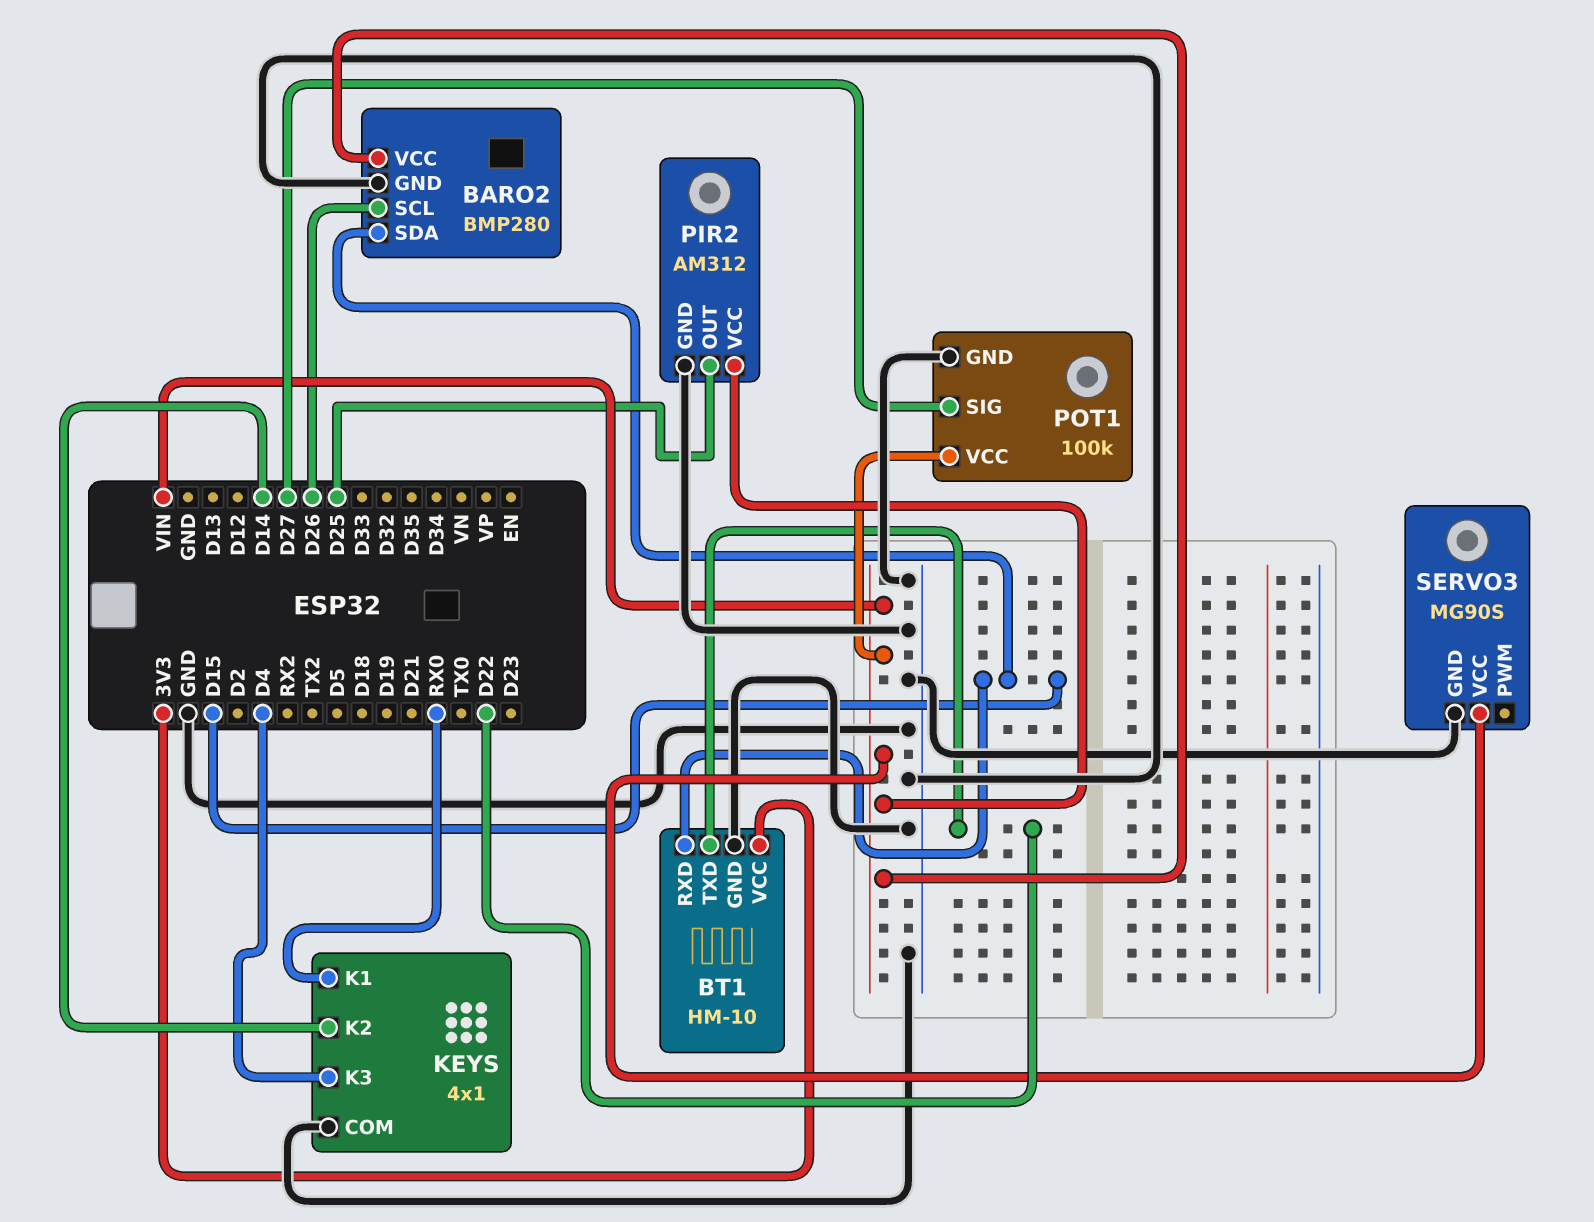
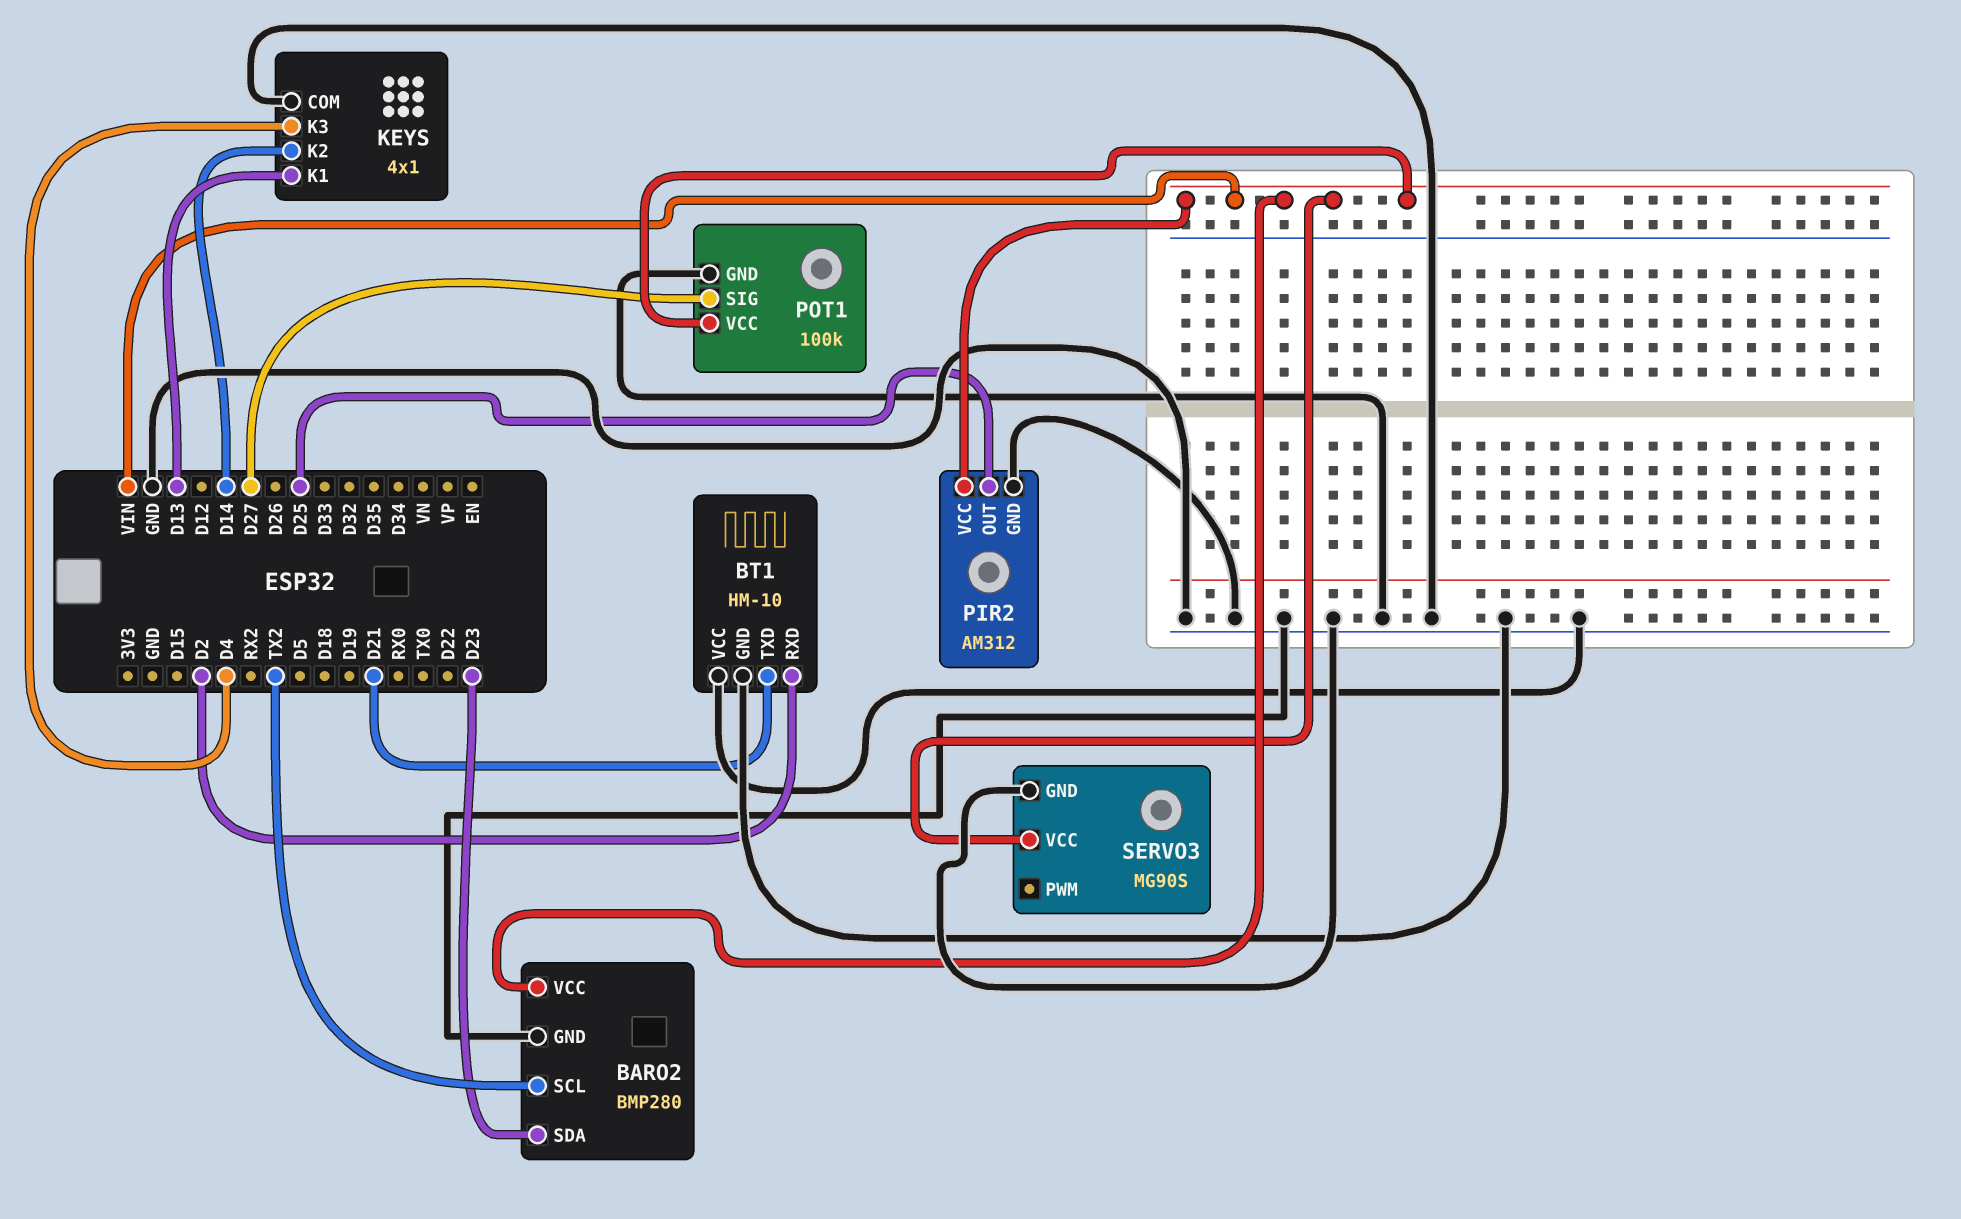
BARO2 pin SCL: D26 -> TX2
BARO2 pin SDA: D15 -> D23
BT1 pin RXD: D15 -> D2
BT1 pin TXD: D22 -> D21
BT1 pin VCC: 3V3 -> GND
KEYS pin K1: RX0 -> D13

